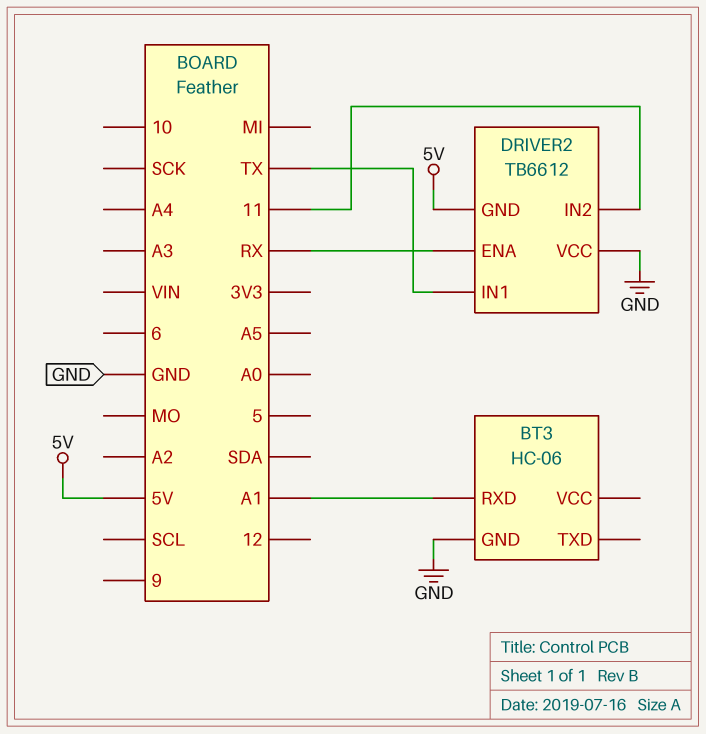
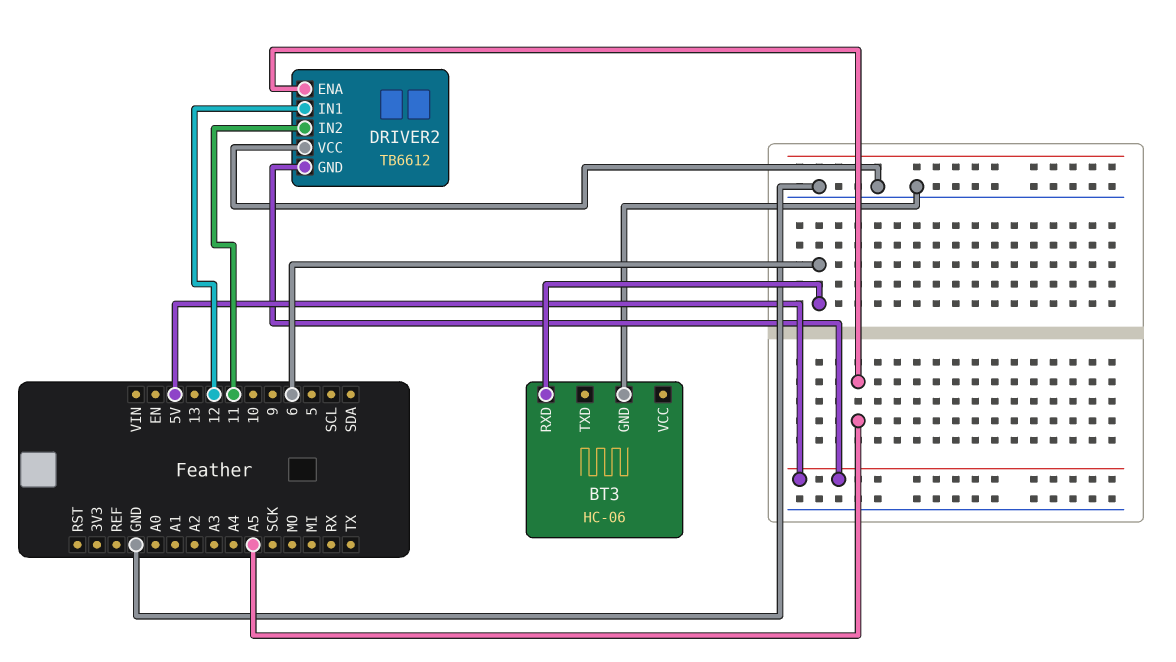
BT3 pin RXD: A1 -> 6
DRIVER2 pin ENA: RX -> A5
DRIVER2 pin IN1: TX -> 12

